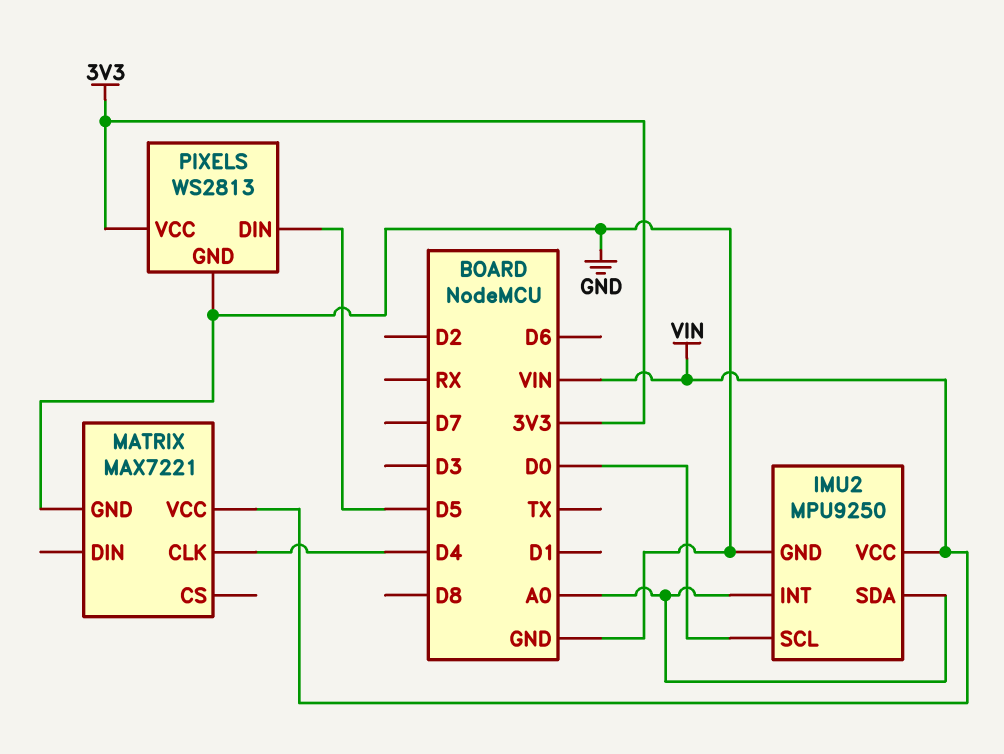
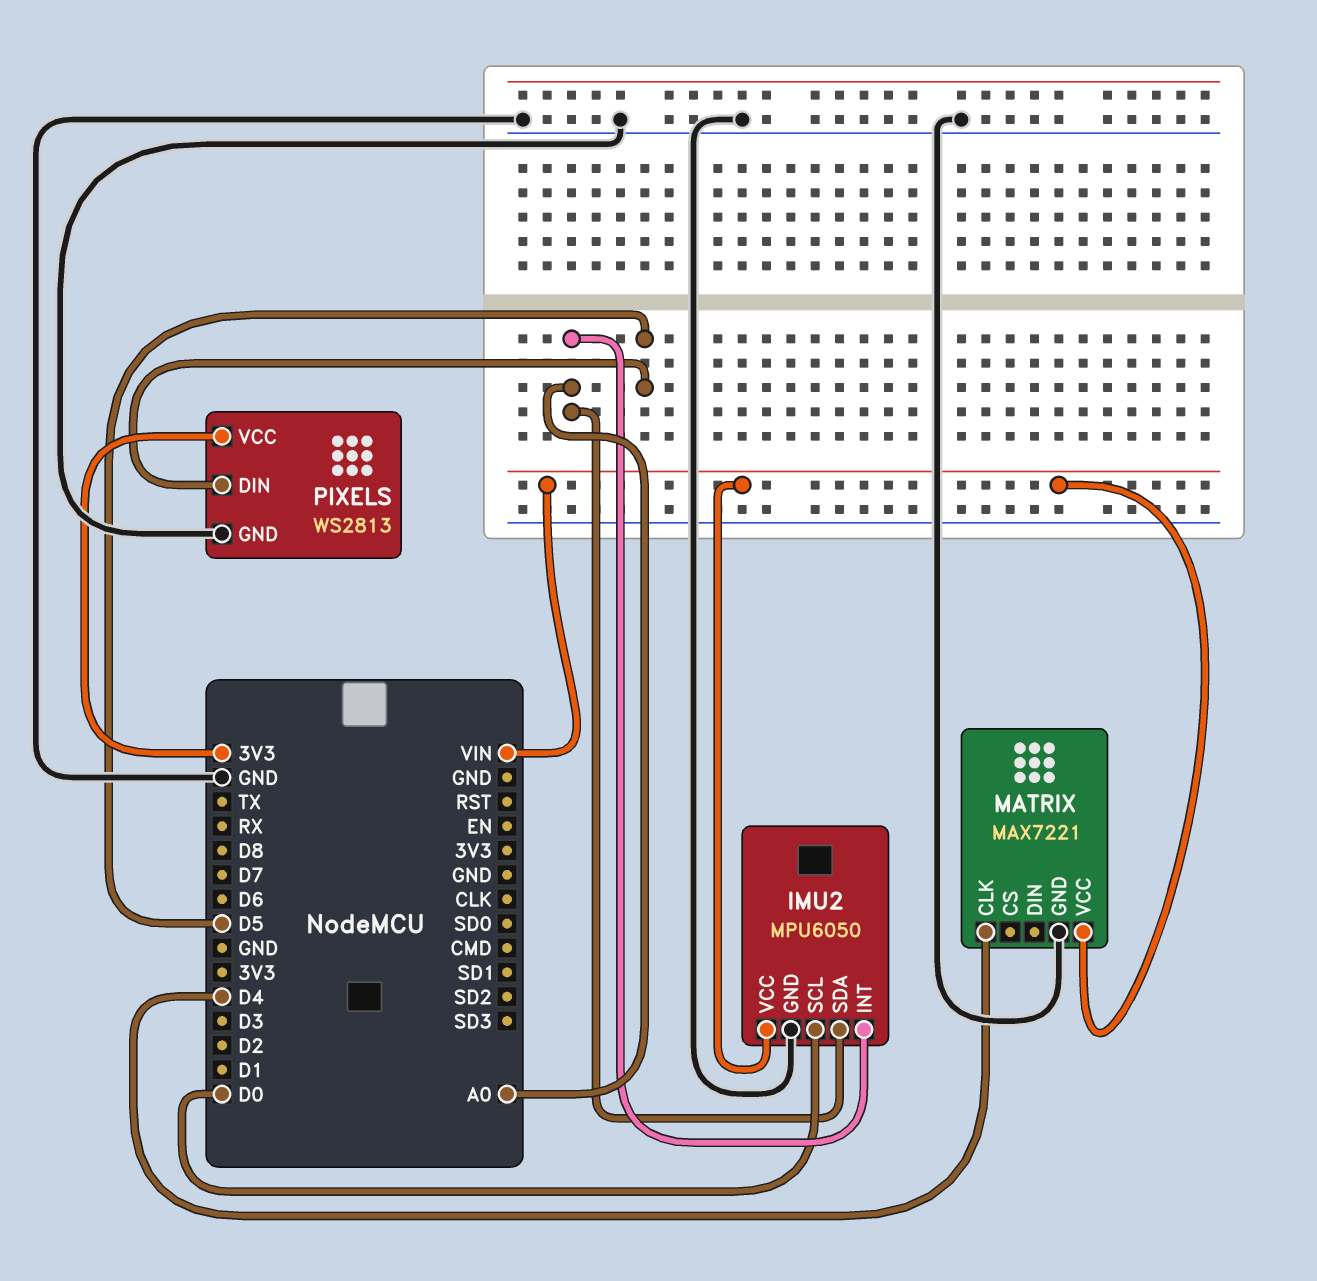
IMU2: MPU9250 -> MPU6050

